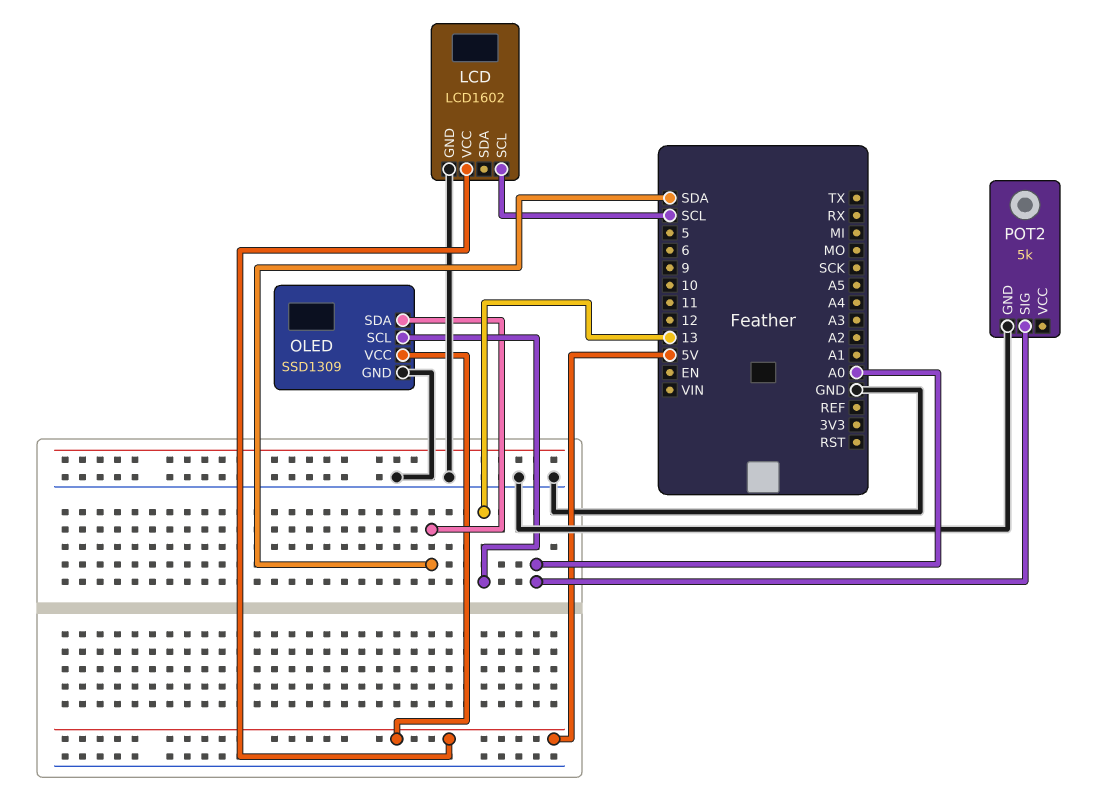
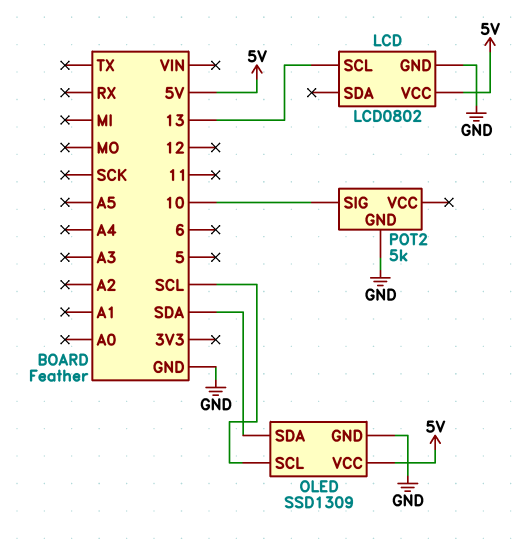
LCD: LCD1602 -> LCD0802
LCD pin SCL: SCL -> 13
OLED pin SCL: 13 -> SCL
POT2 pin SIG: A0 -> 10

